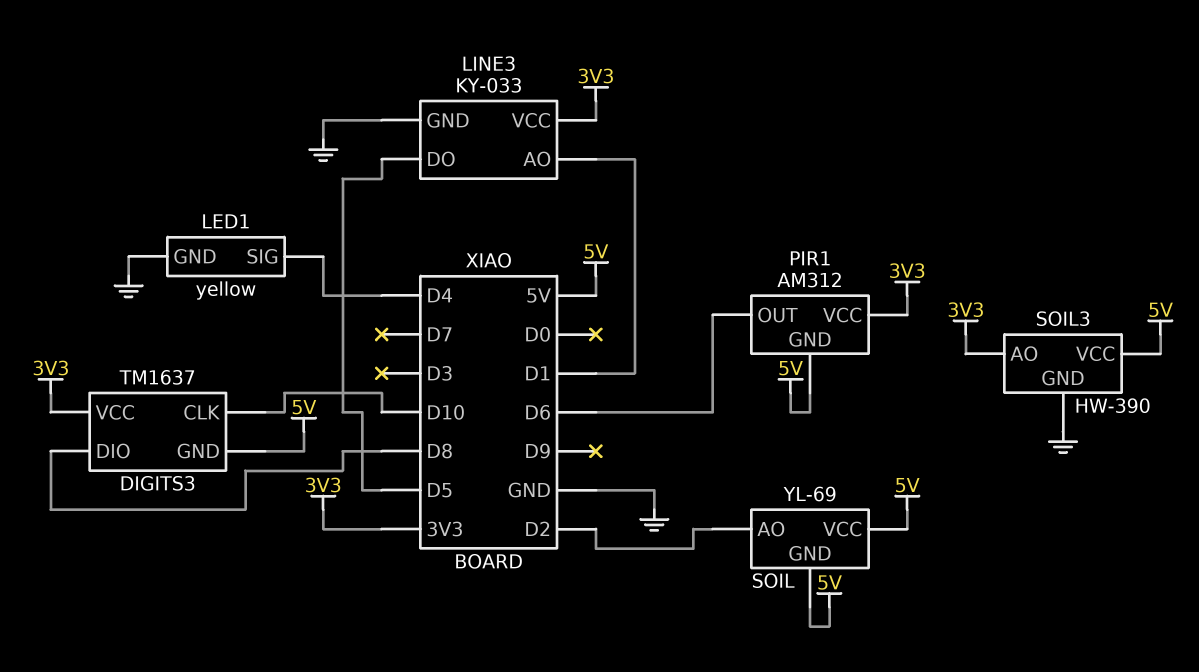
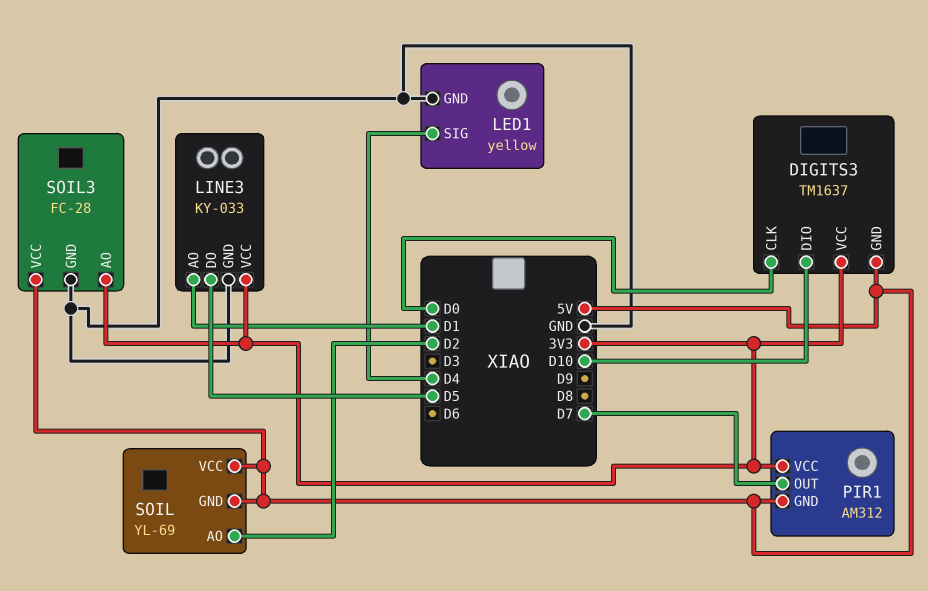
DIGITS3 pin CLK: D10 -> D0
DIGITS3 pin DIO: D8 -> D10
PIR1 pin OUT: D6 -> D7
SOIL3: HW-390 -> FC-28

